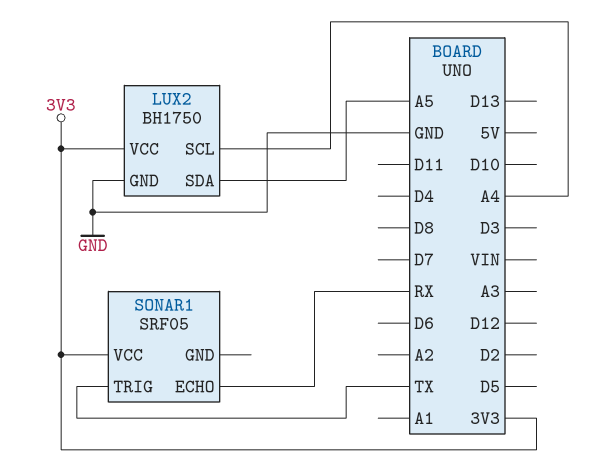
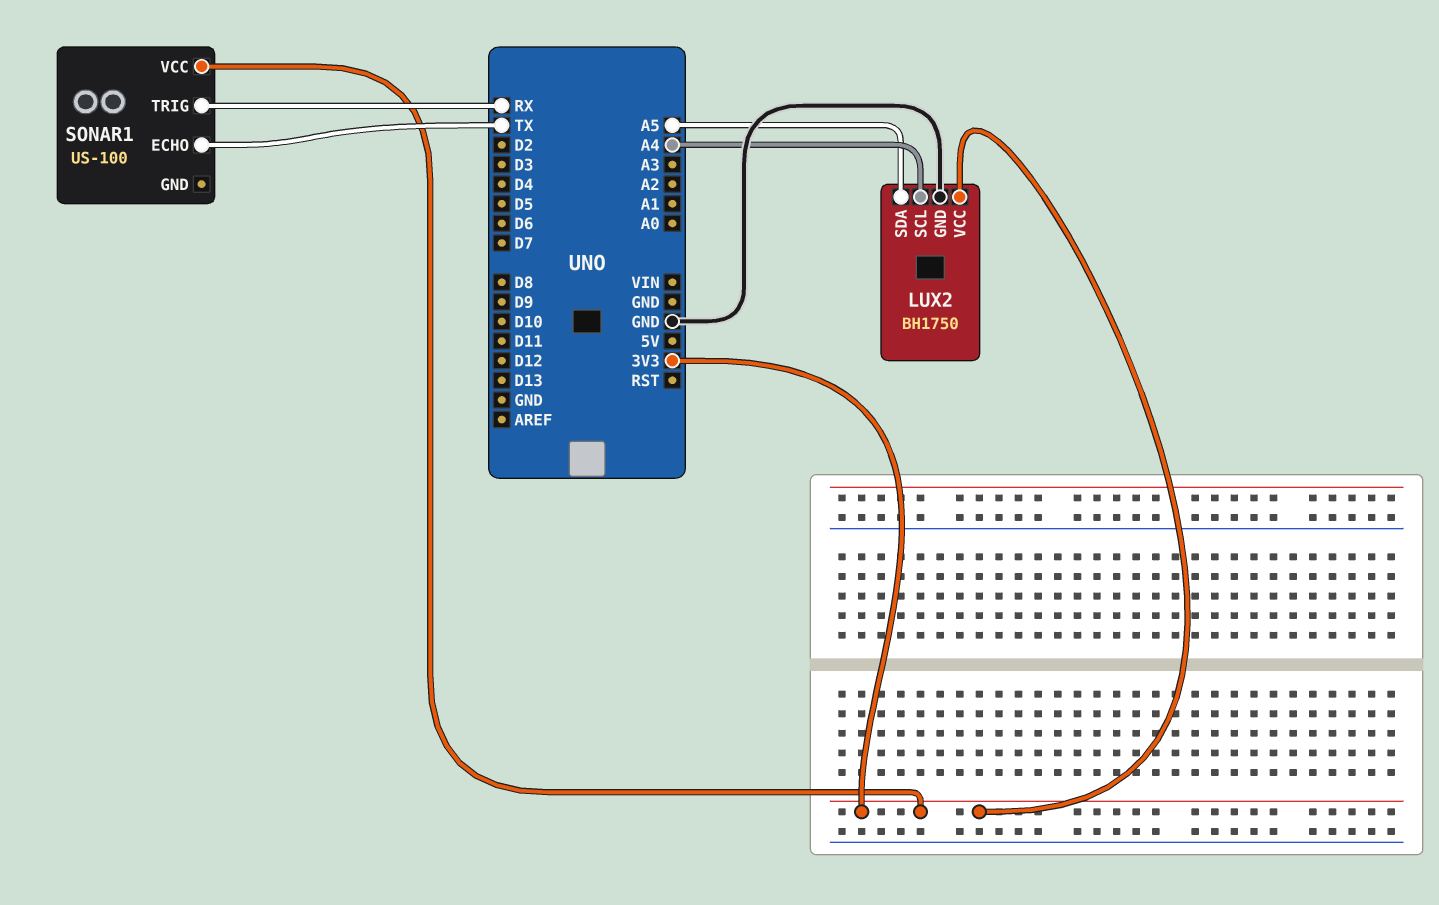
SONAR1: SRF05 -> US-100
SONAR1 pin ECHO: RX -> TX
SONAR1 pin TRIG: TX -> RX

